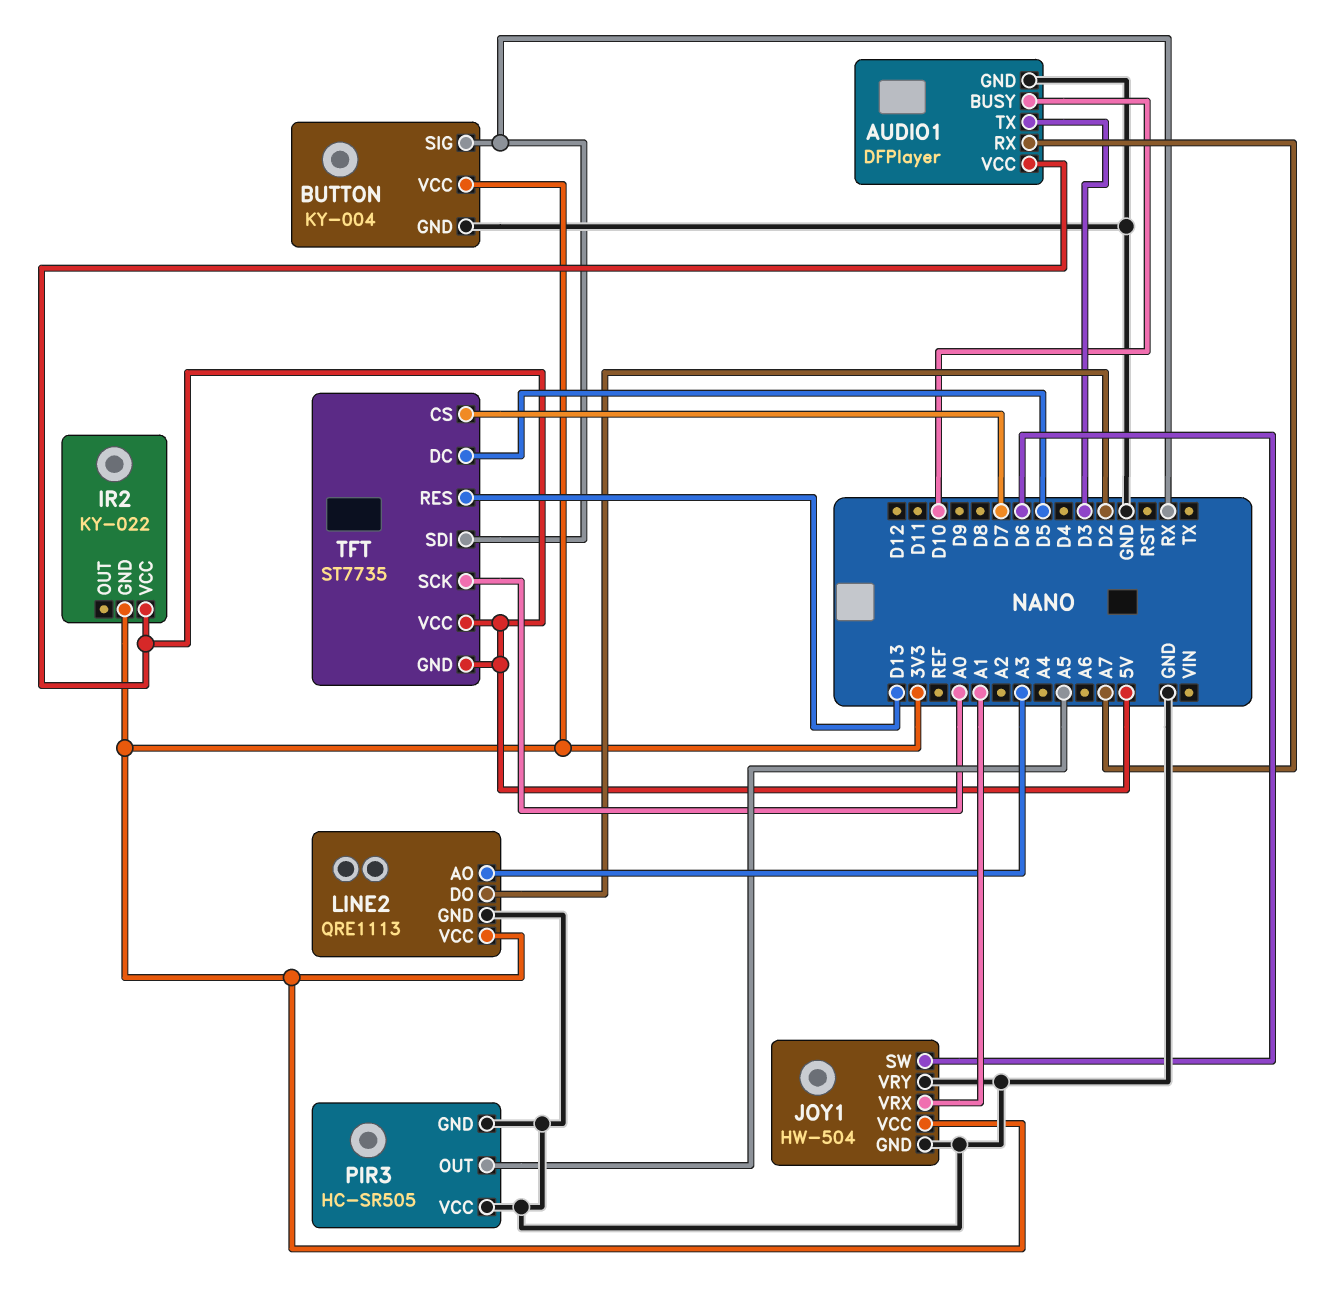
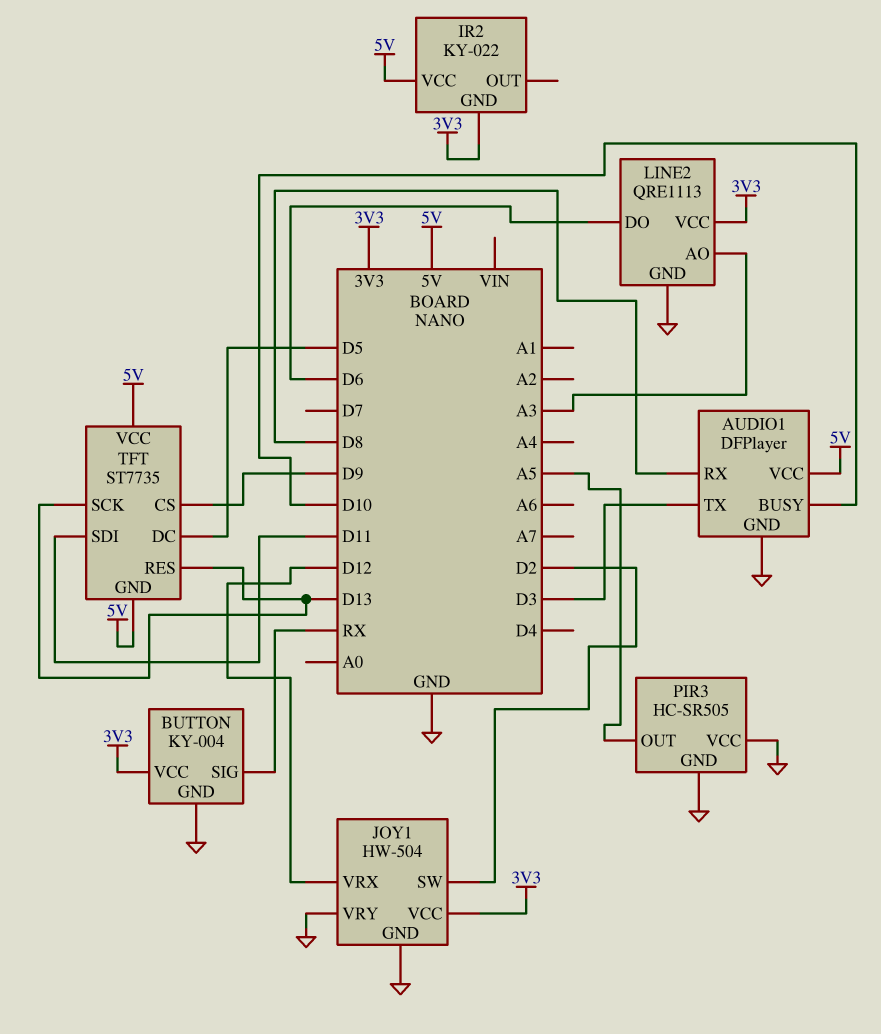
AUDIO1 pin RX: A7 -> D8
JOY1 pin SW: D6 -> D2
JOY1 pin VRX: A1 -> D12
LINE2 pin DO: D2 -> D6
TFT pin CS: D7 -> D9
TFT pin SCK: A0 -> D13
TFT pin SDI: RX -> D11

